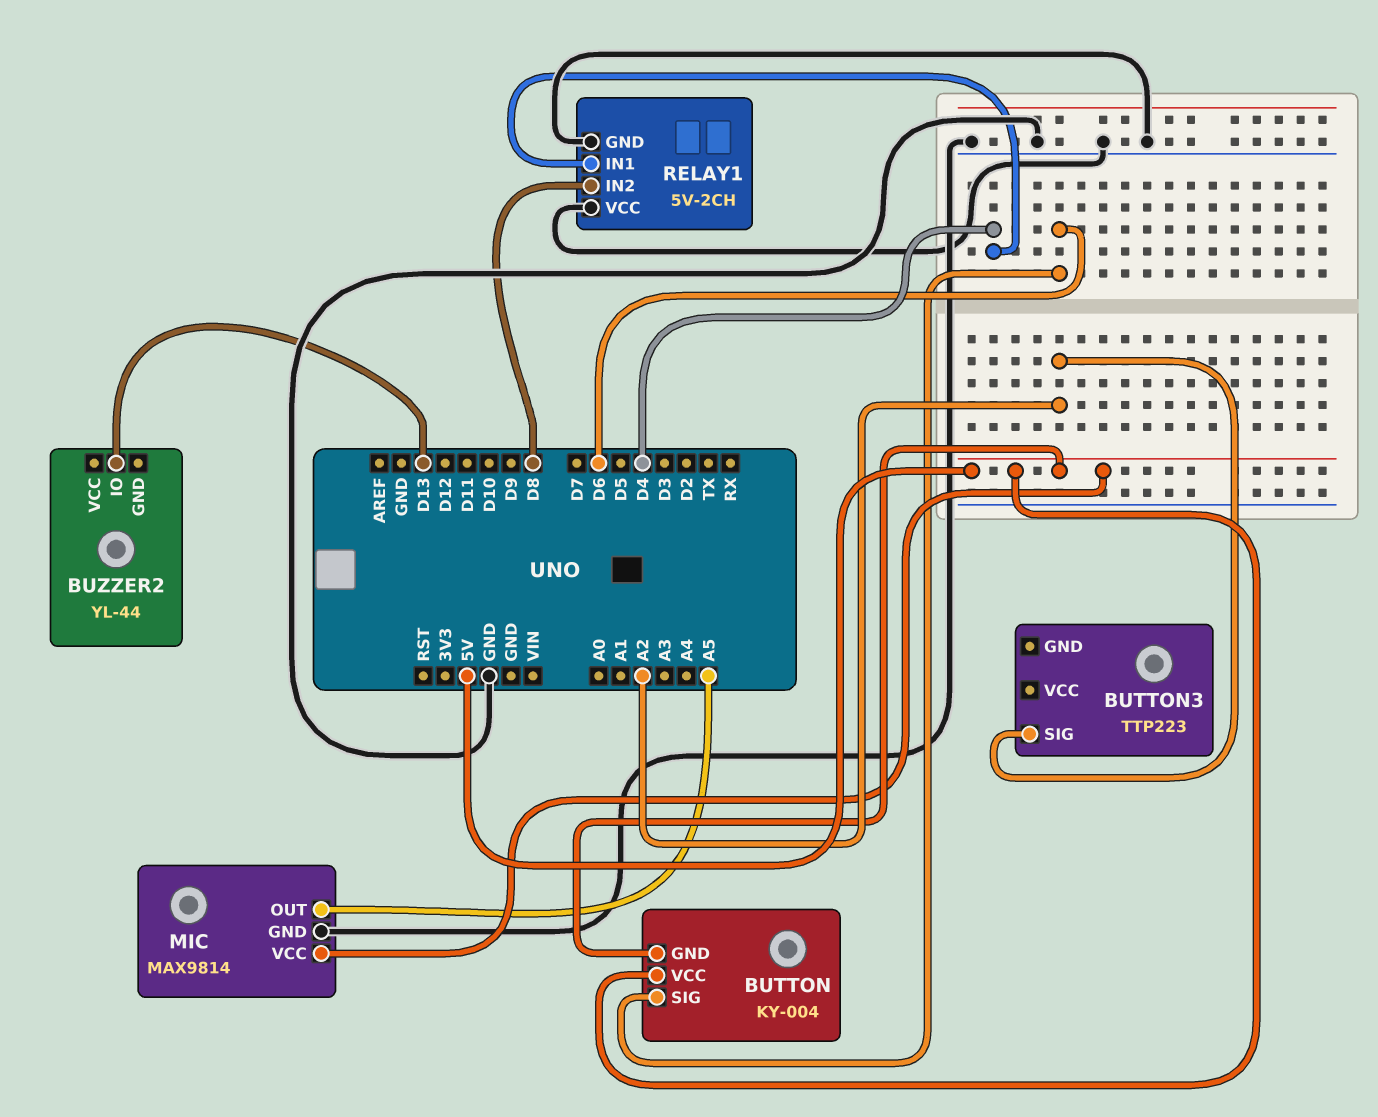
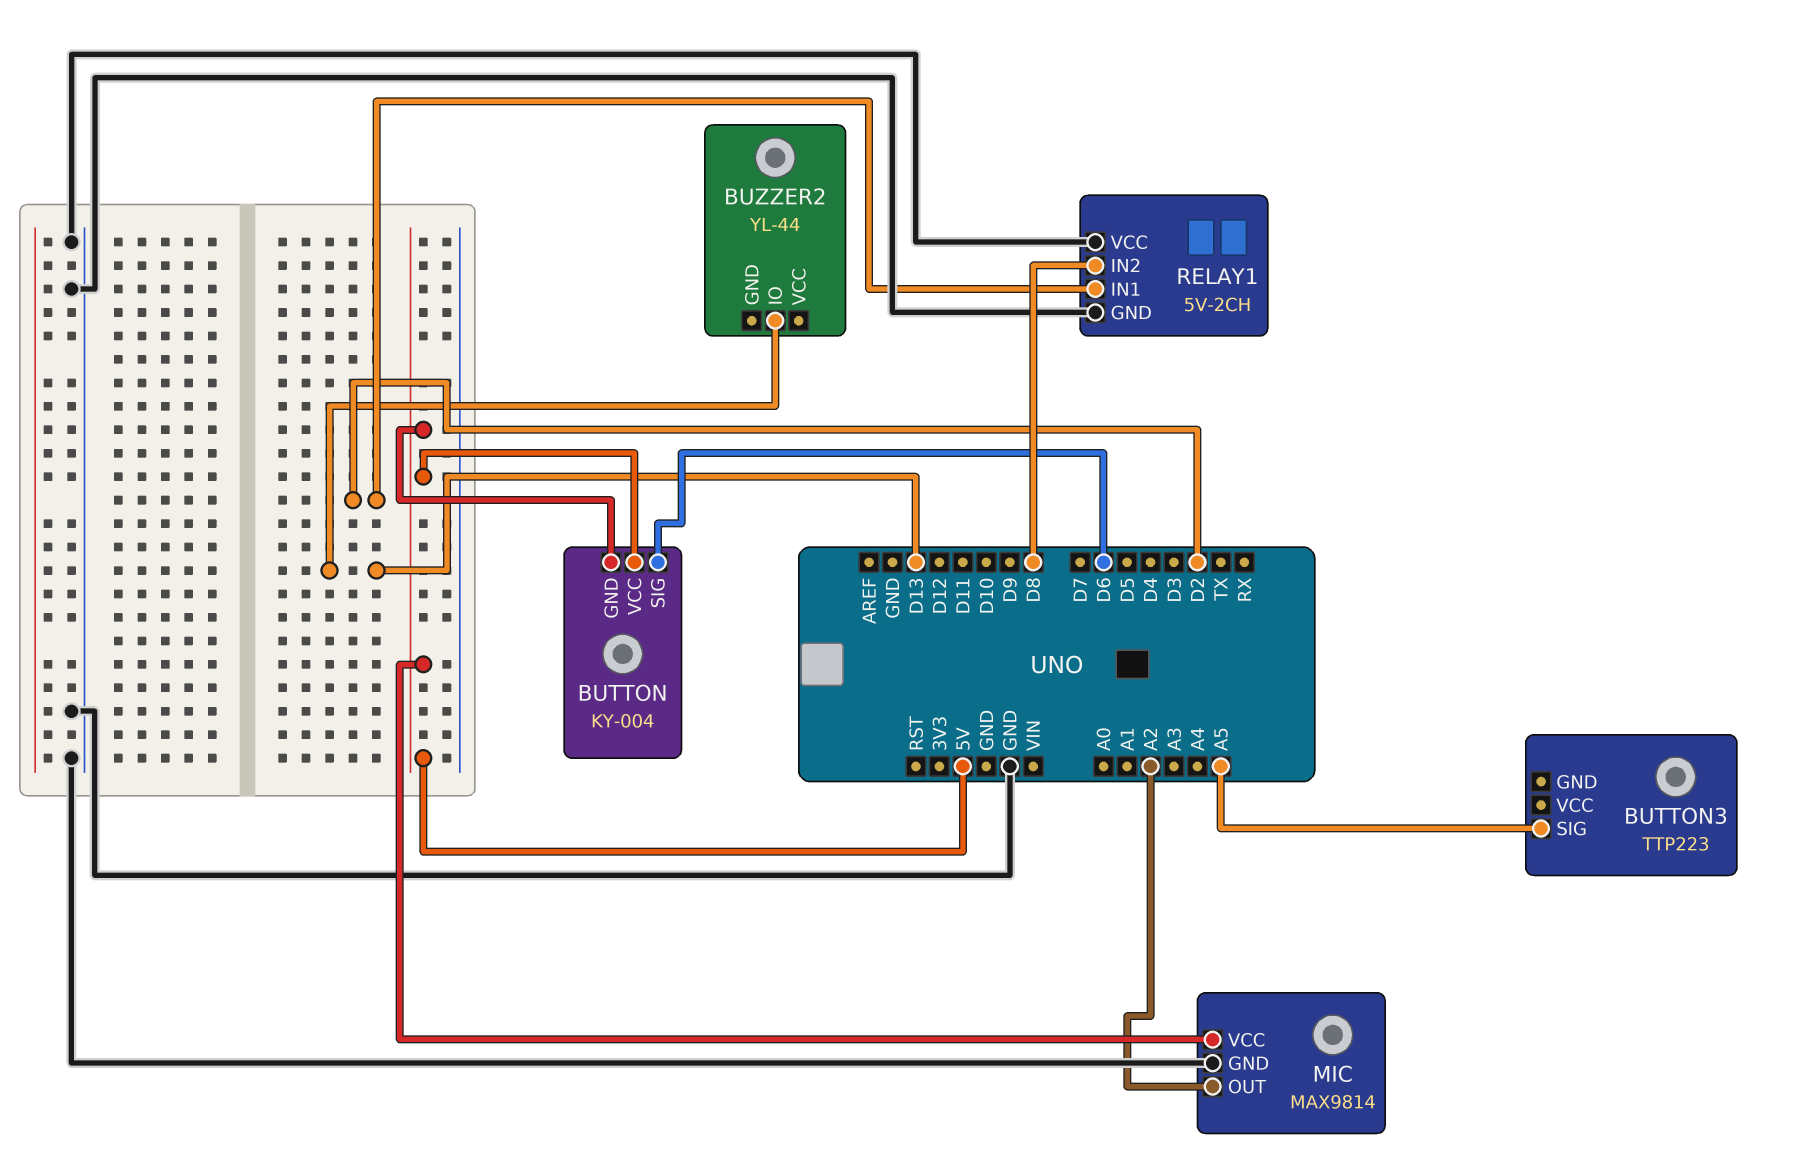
BUTTON3 pin SIG: A2 -> A5
MIC pin OUT: A5 -> A2
RELAY1 pin IN1: D4 -> D2

